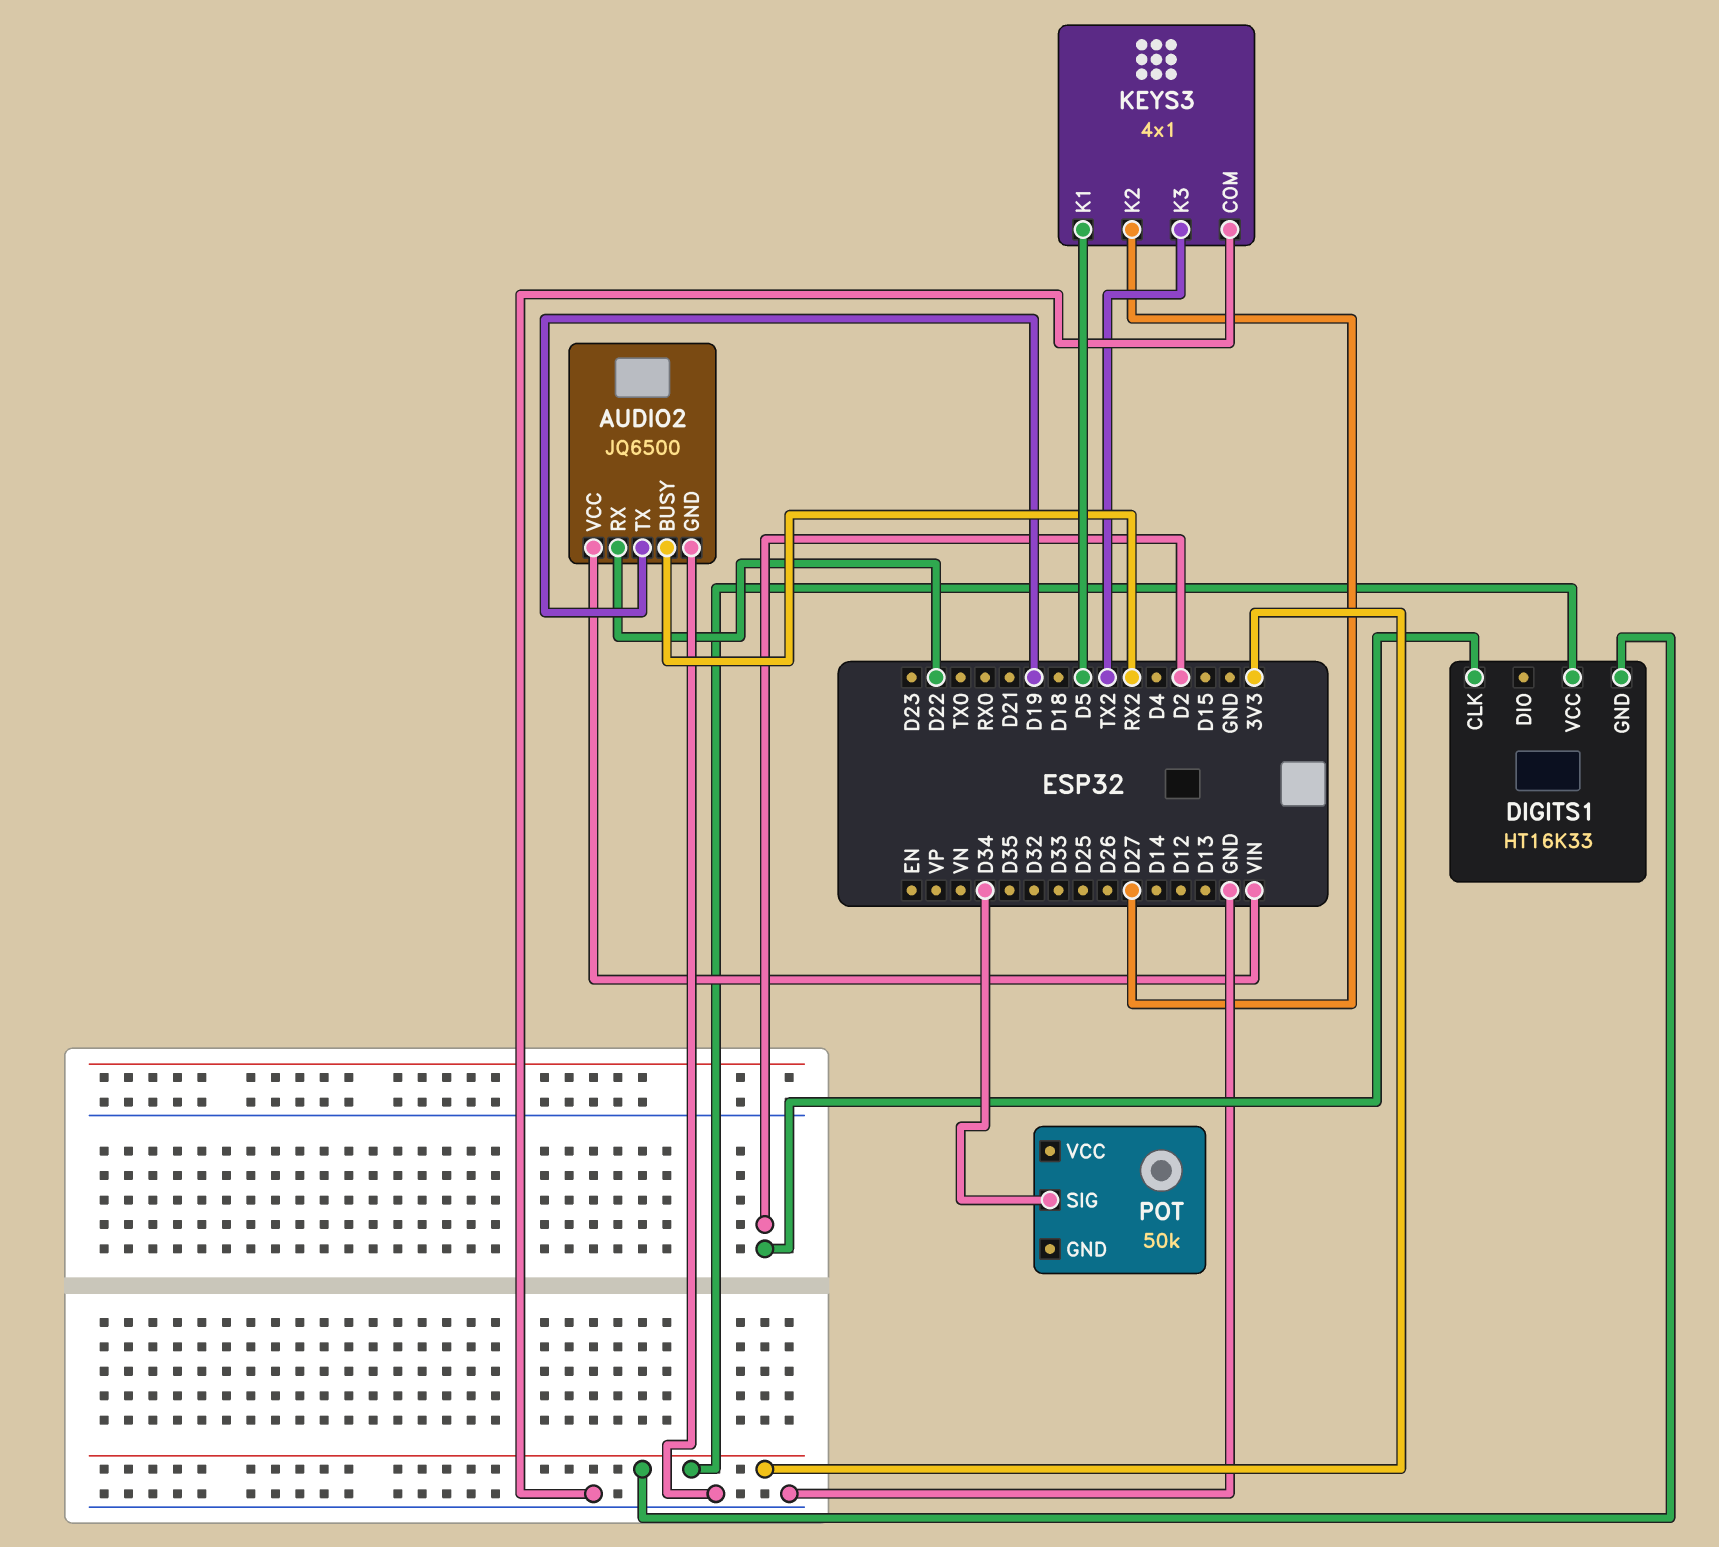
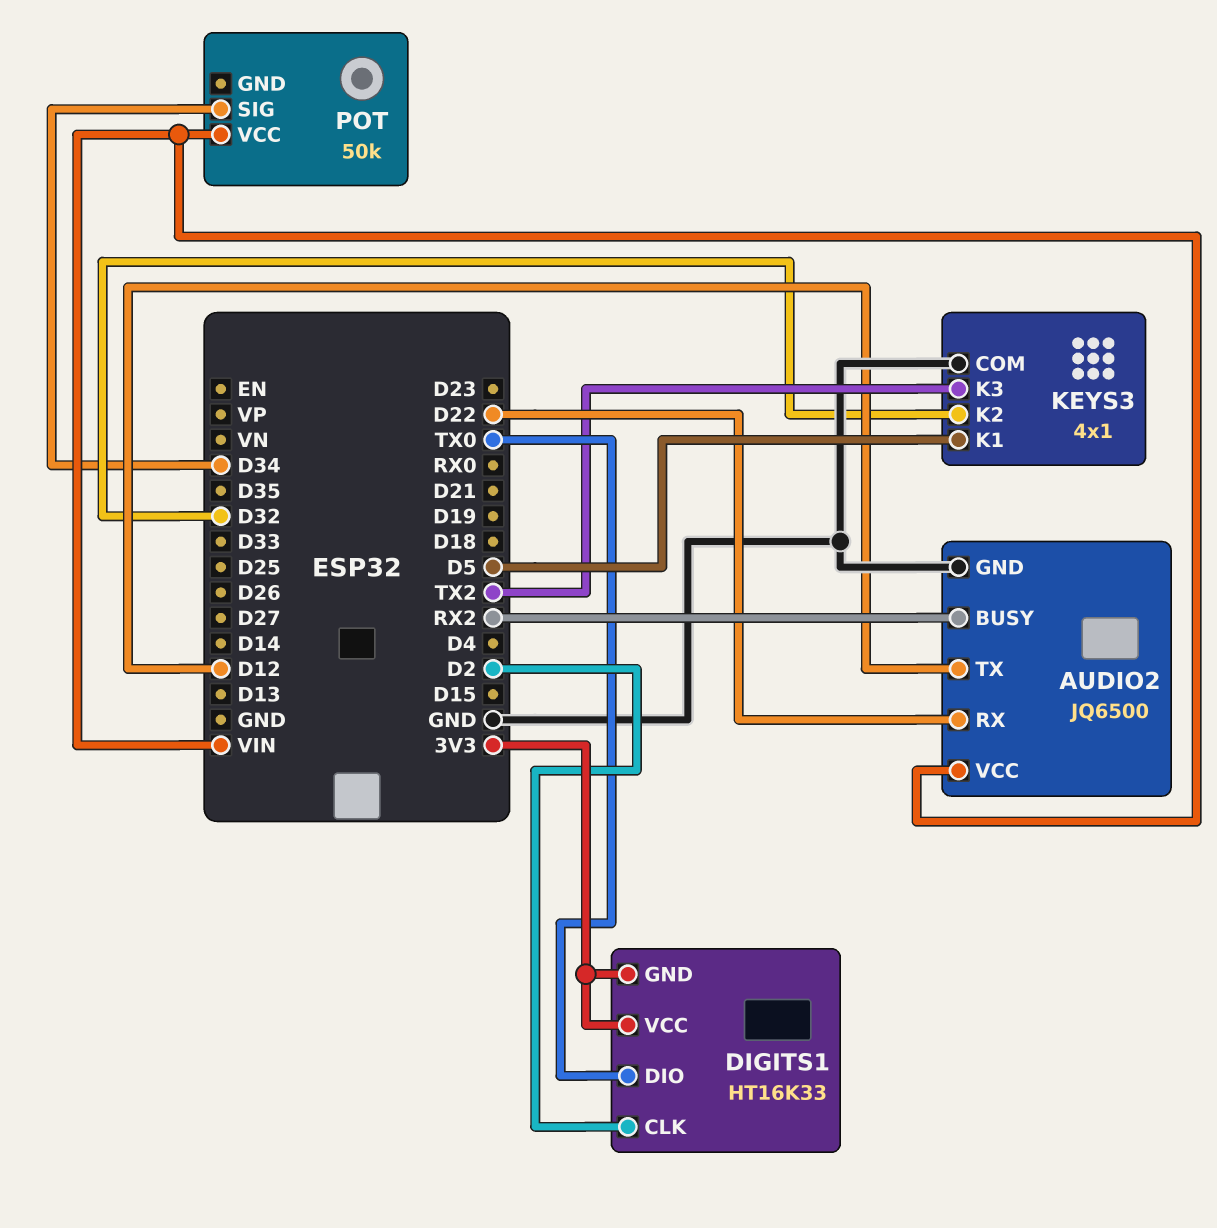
AUDIO2 pin TX: D19 -> D12
DIGITS1 pin DIO: none -> TX0
KEYS3 pin K2: D27 -> D32
POT pin VCC: none -> VIN

